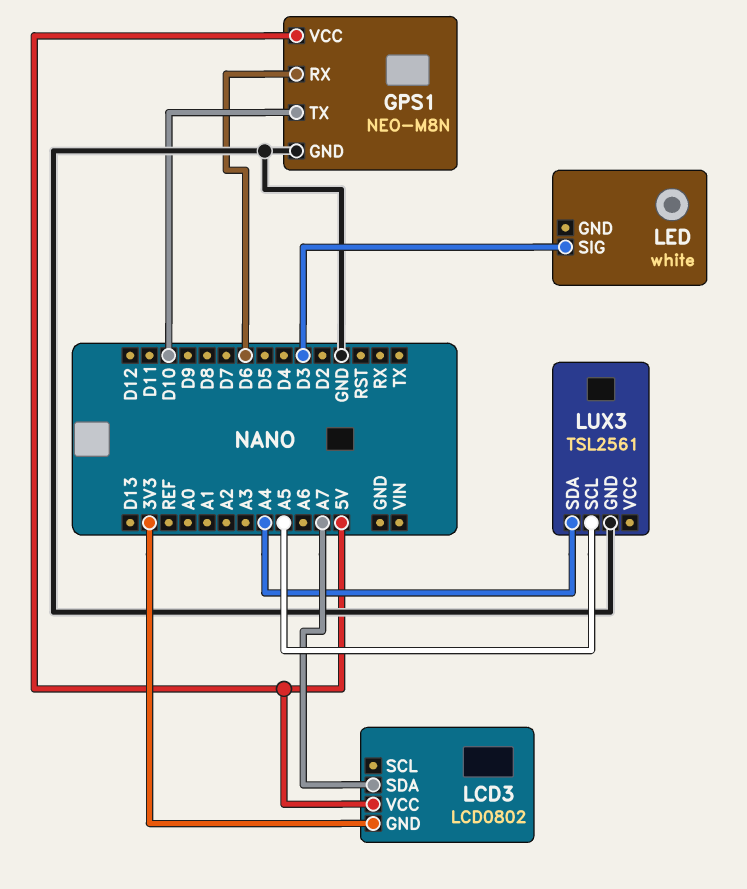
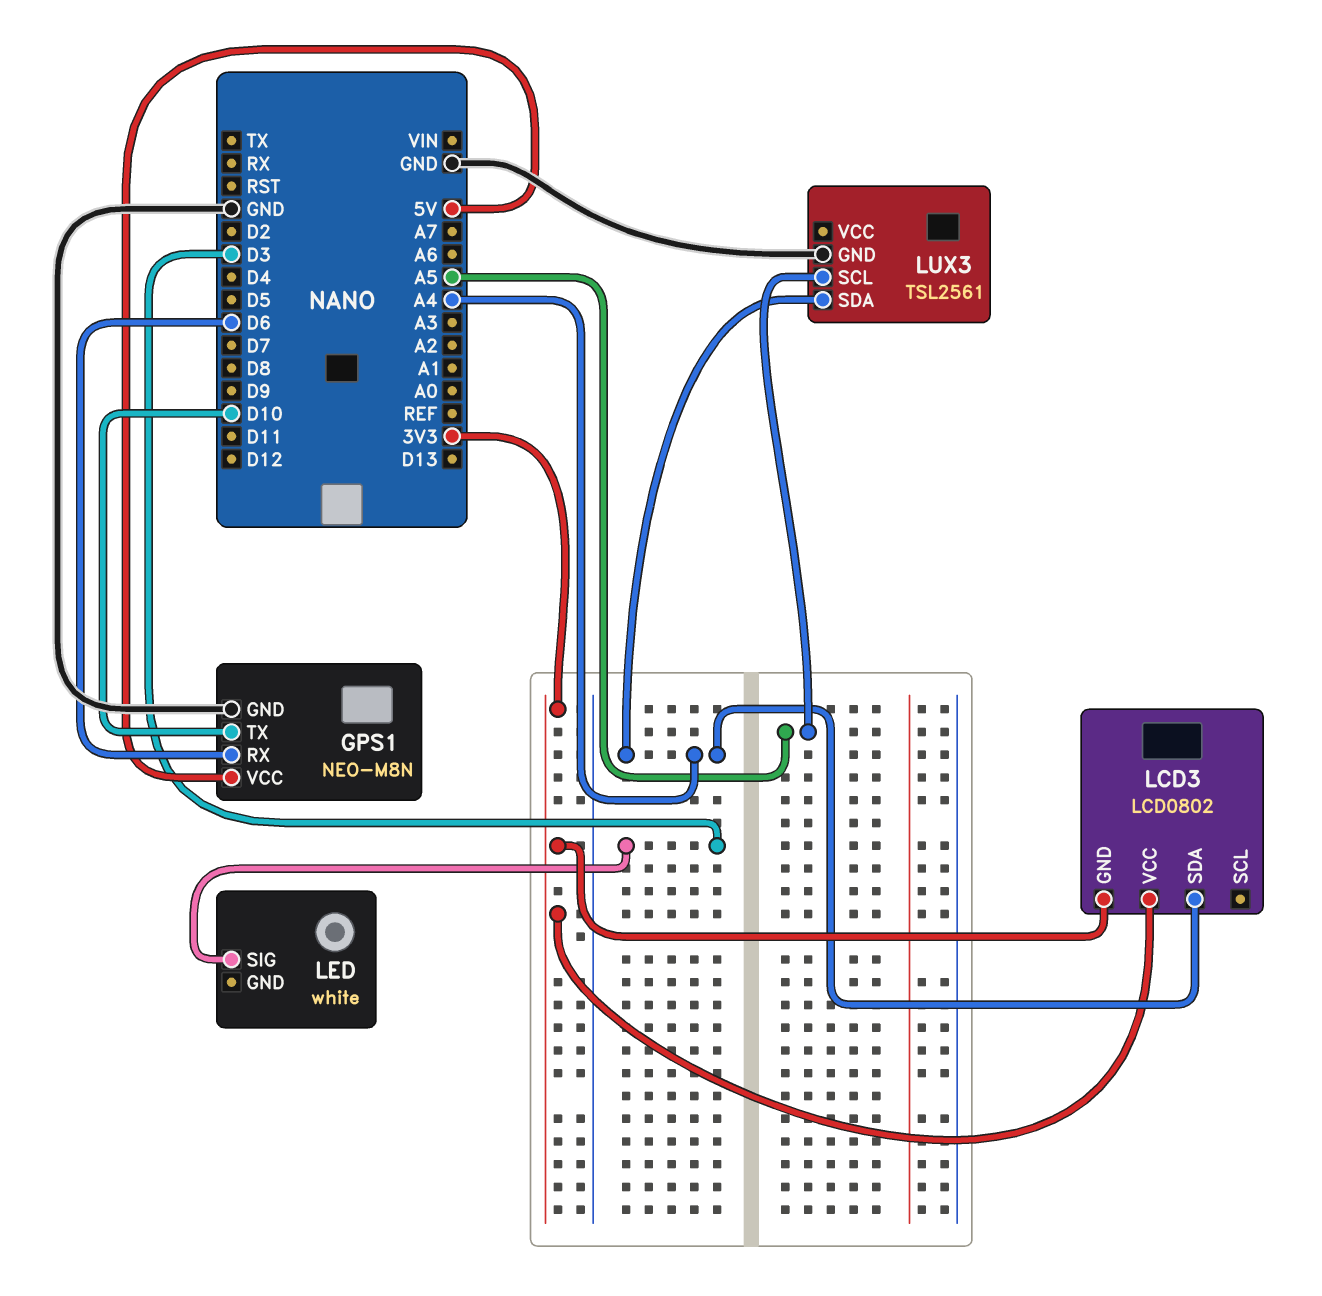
LCD3 pin SDA: A7 -> A4
LCD3 pin VCC: 5V -> 3V3

